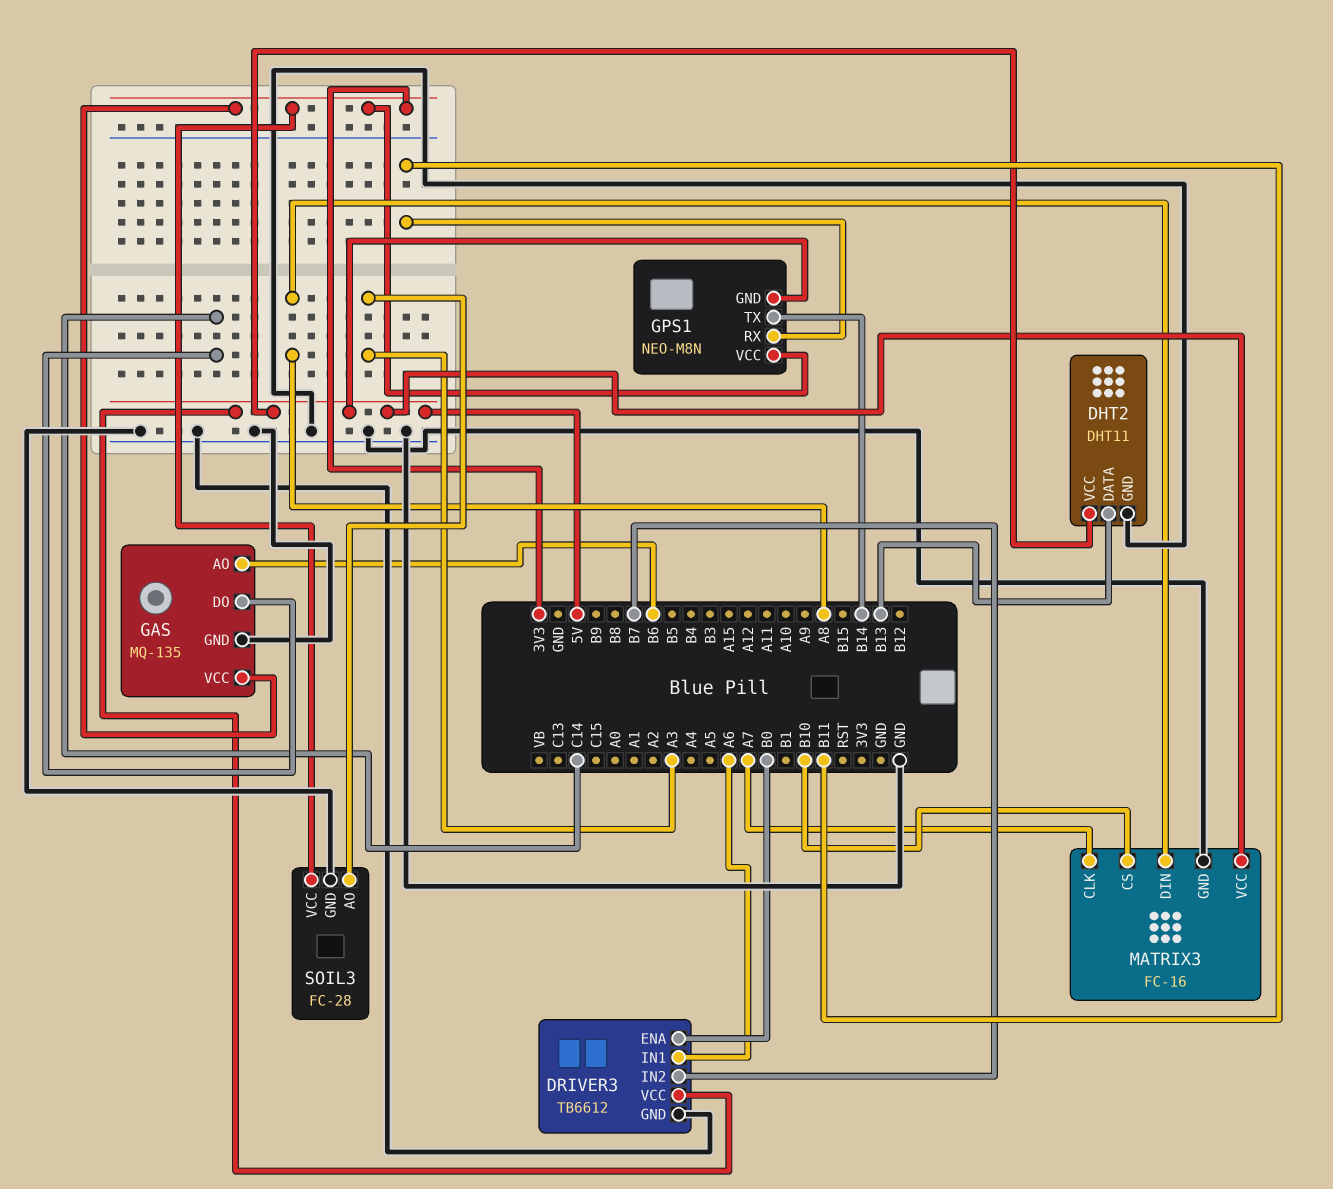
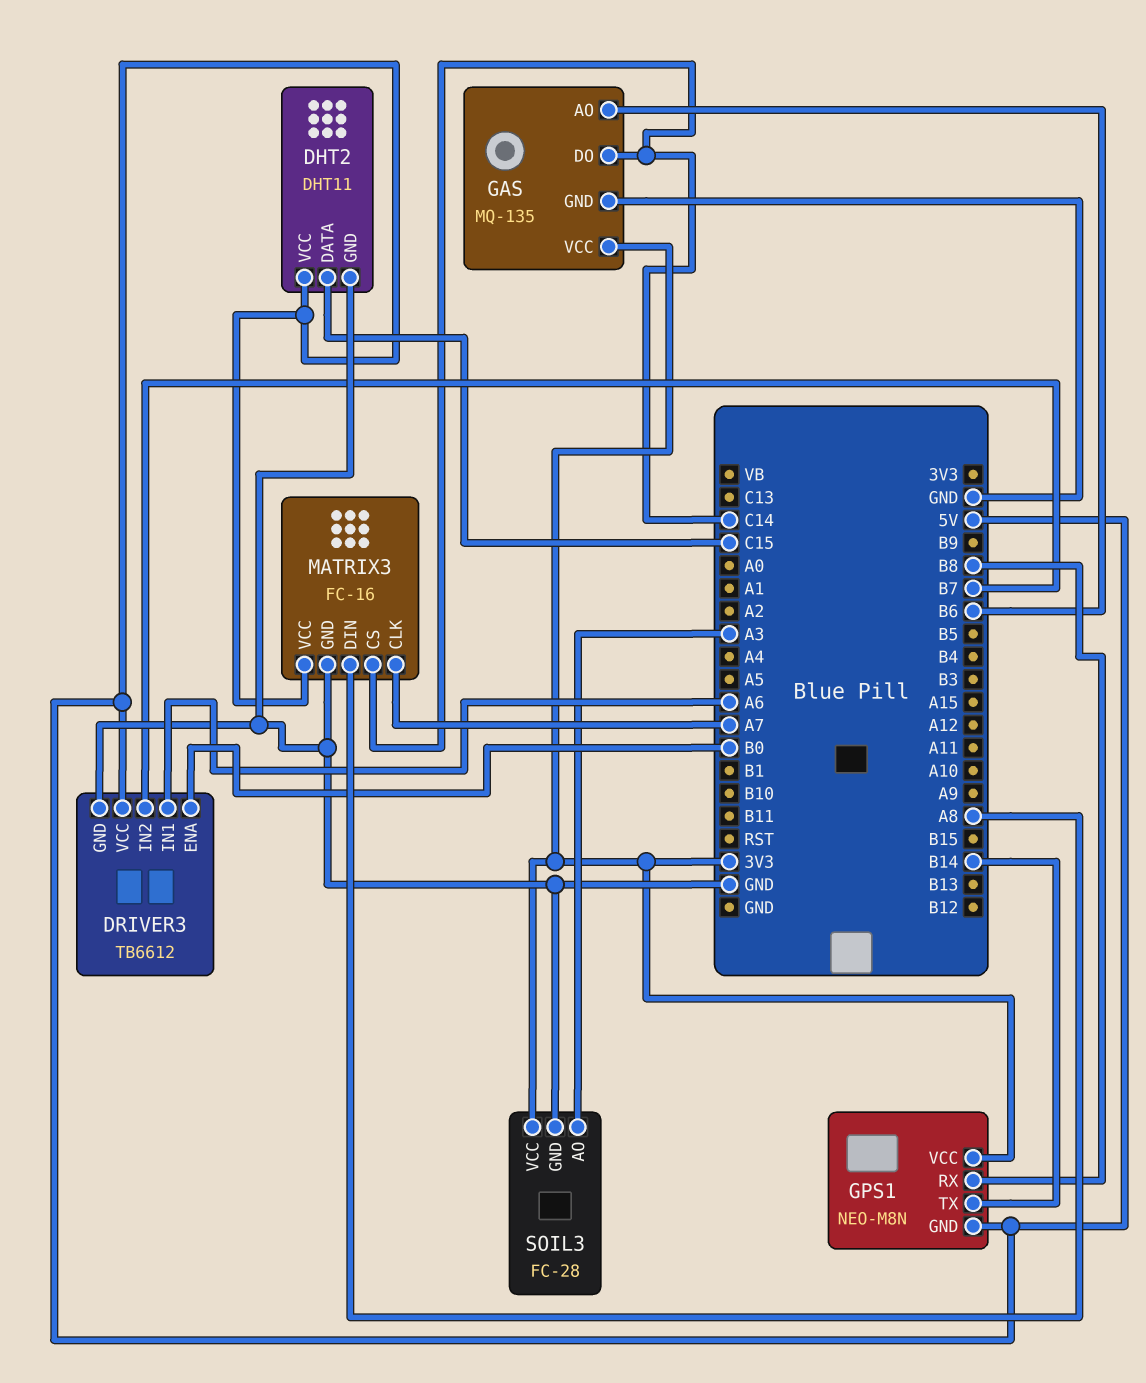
DHT2 pin DATA: B13 -> C15
GPS1 pin RX: B11 -> B8
MATRIX3 pin CS: B10 -> C14

